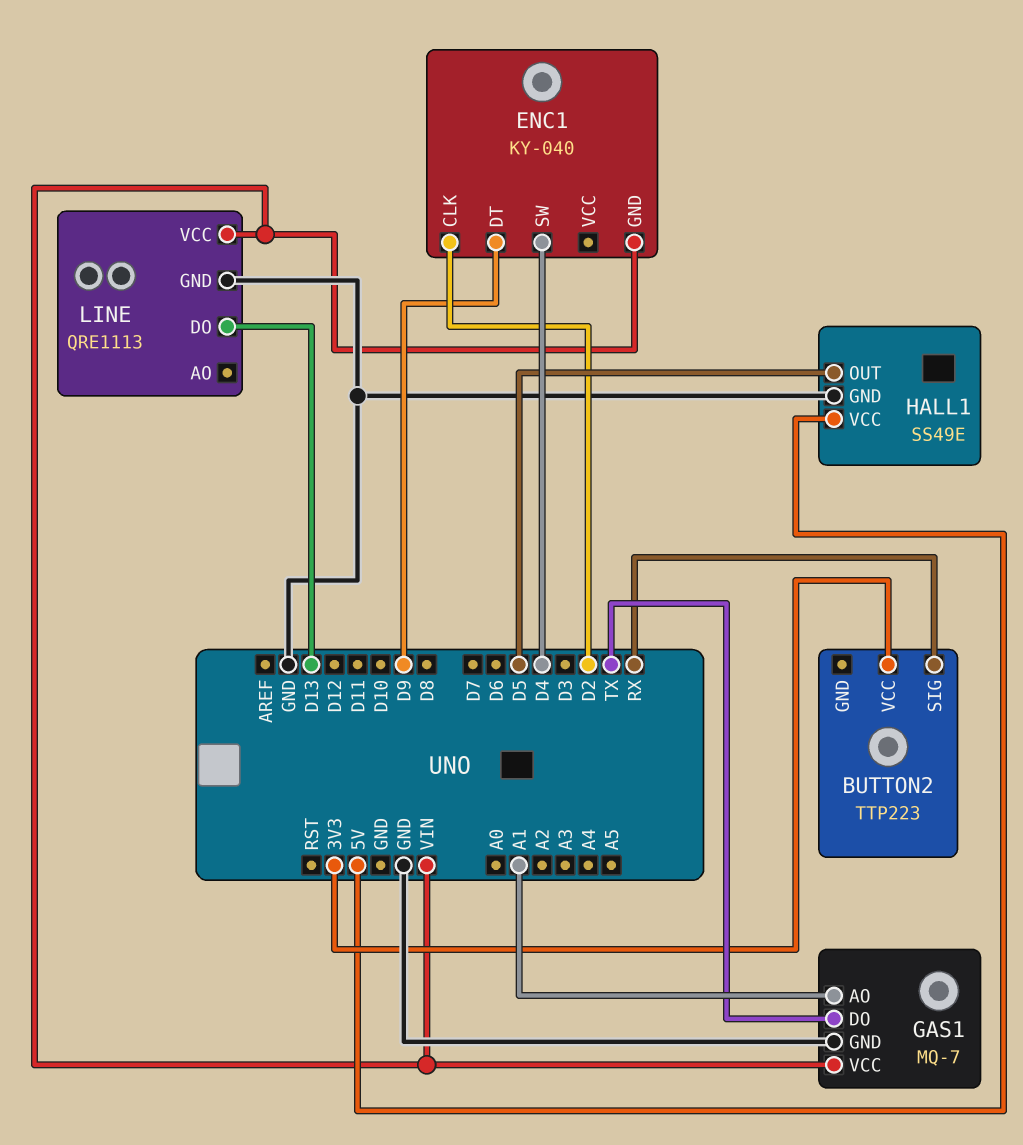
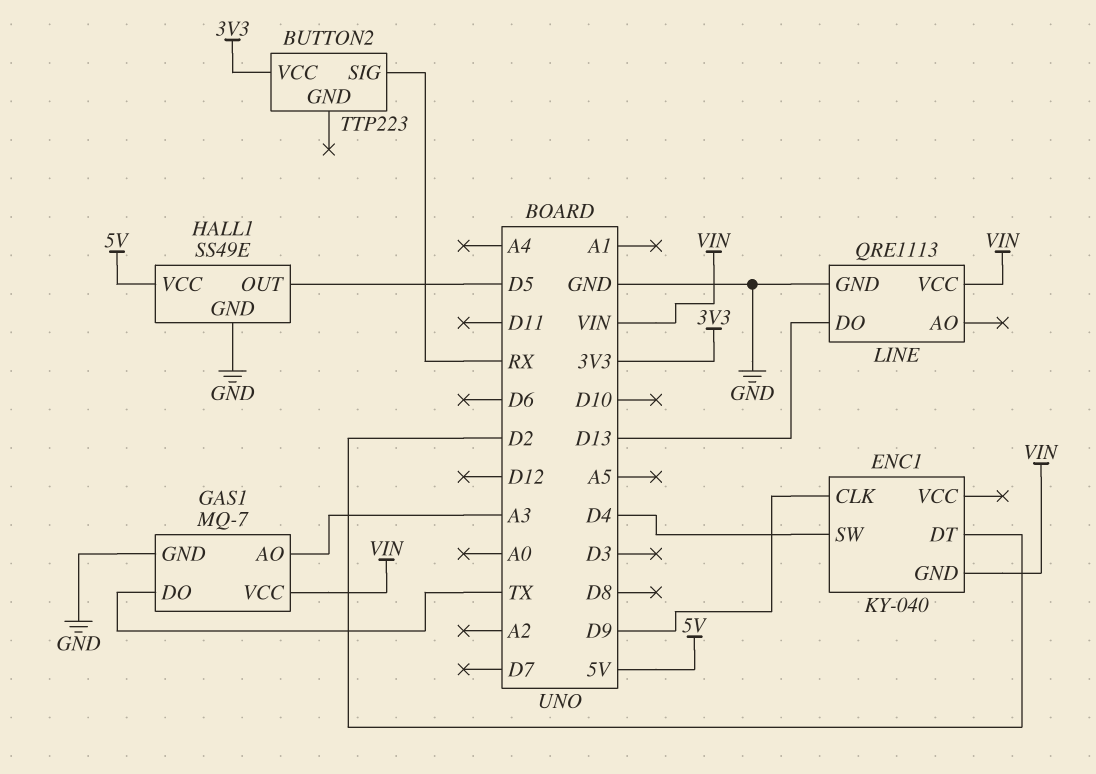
ENC1 pin CLK: D2 -> D9
ENC1 pin DT: D9 -> D2
GAS1 pin AO: A1 -> A3

